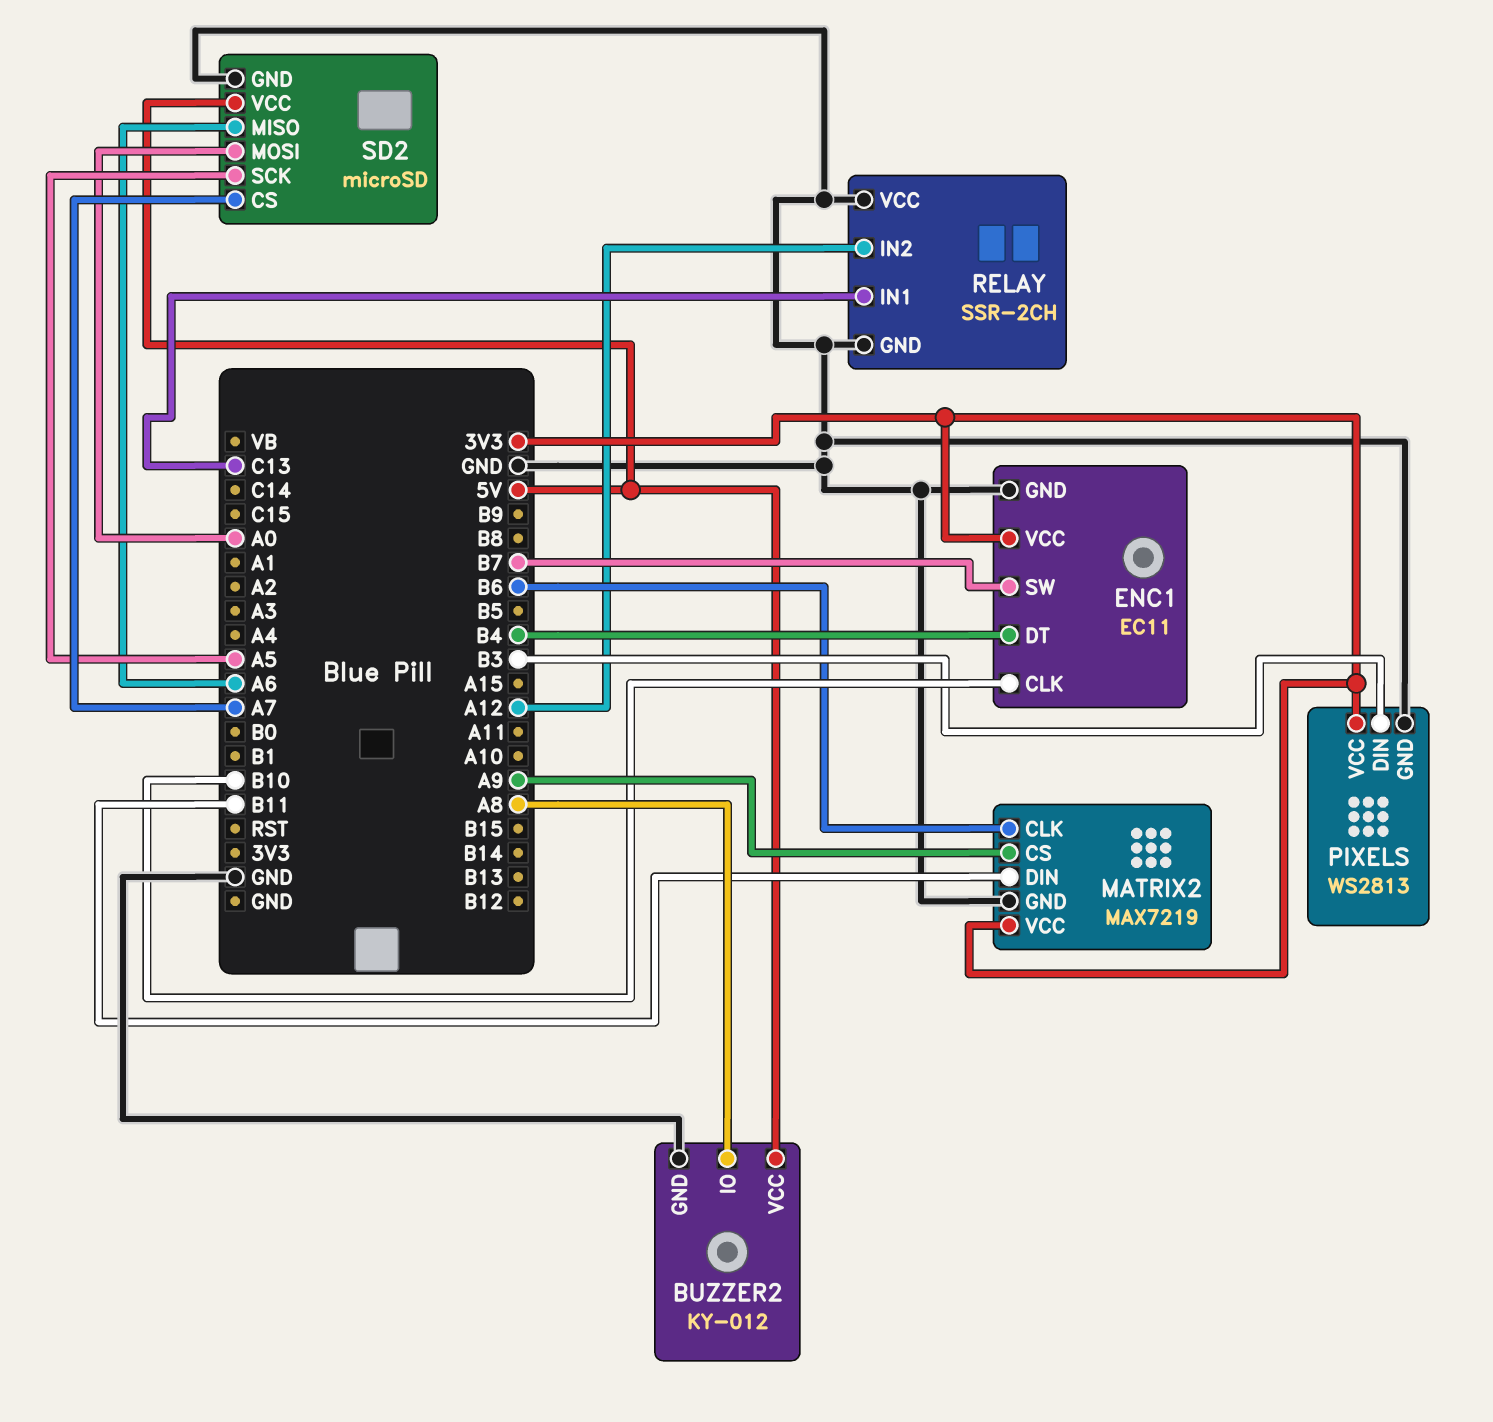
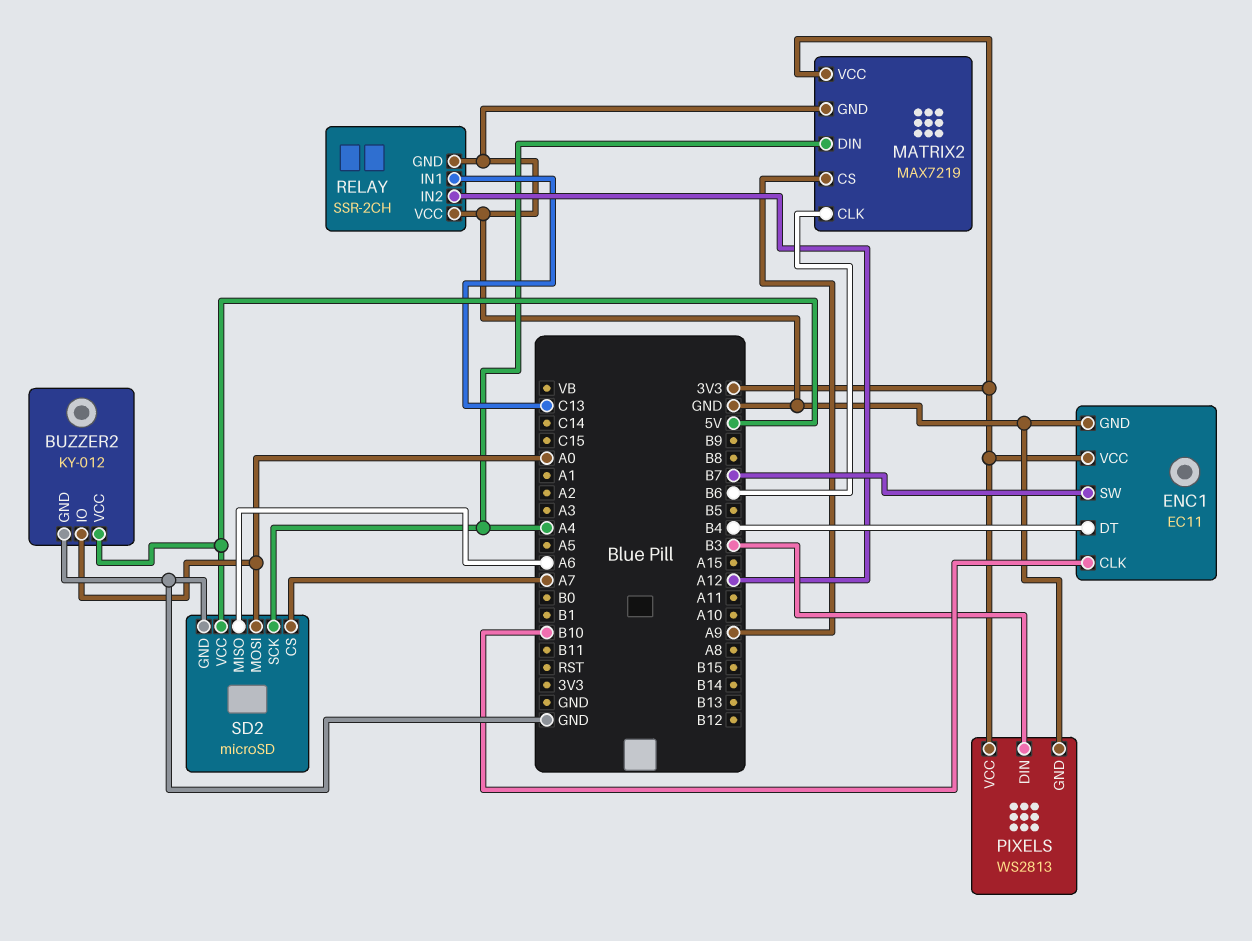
BUZZER2 pin IO: A8 -> A0
MATRIX2 pin DIN: B11 -> A4
SD2 pin SCK: A5 -> A4

